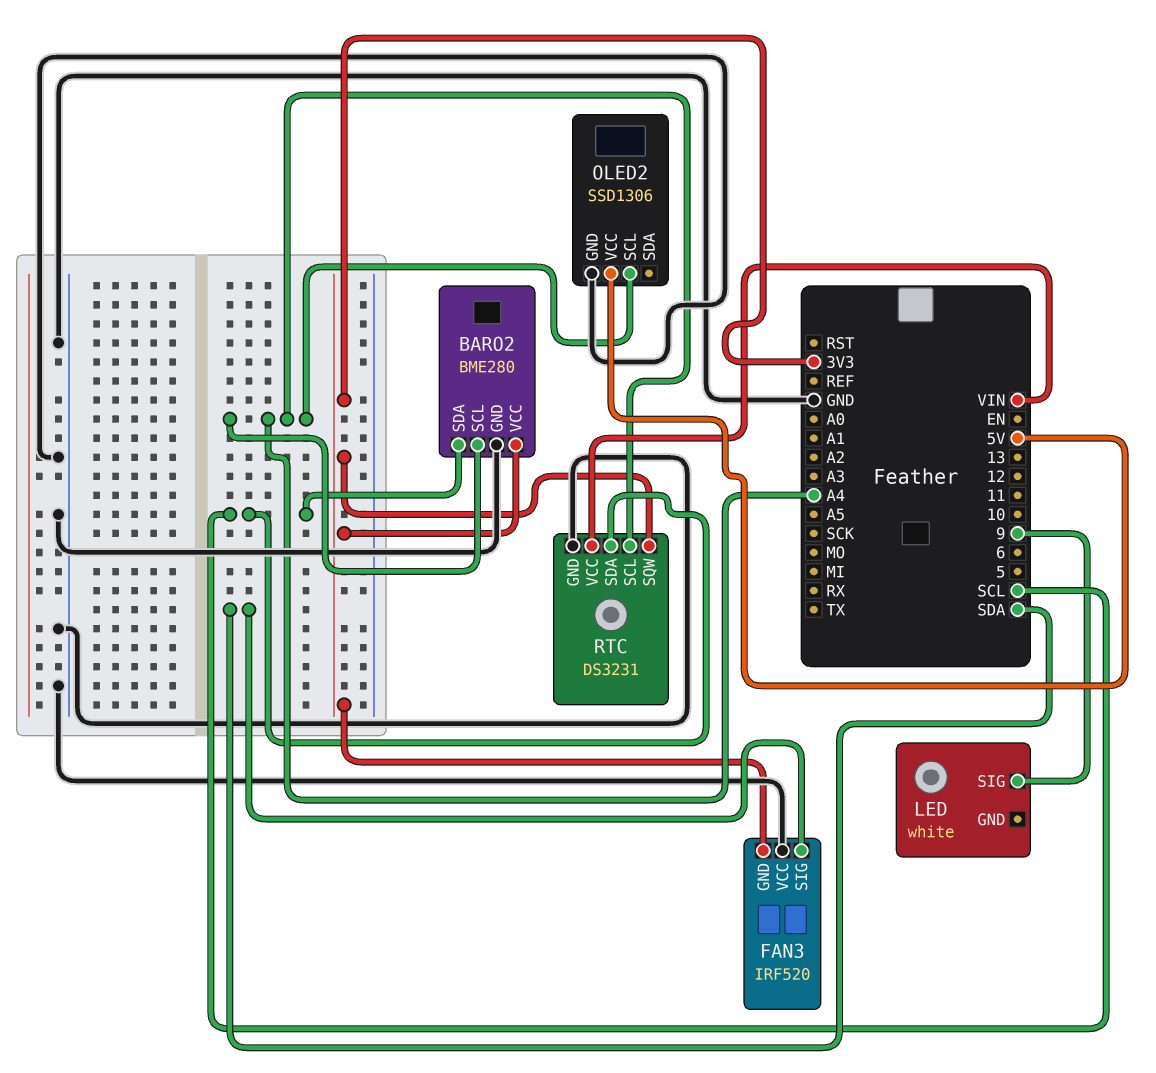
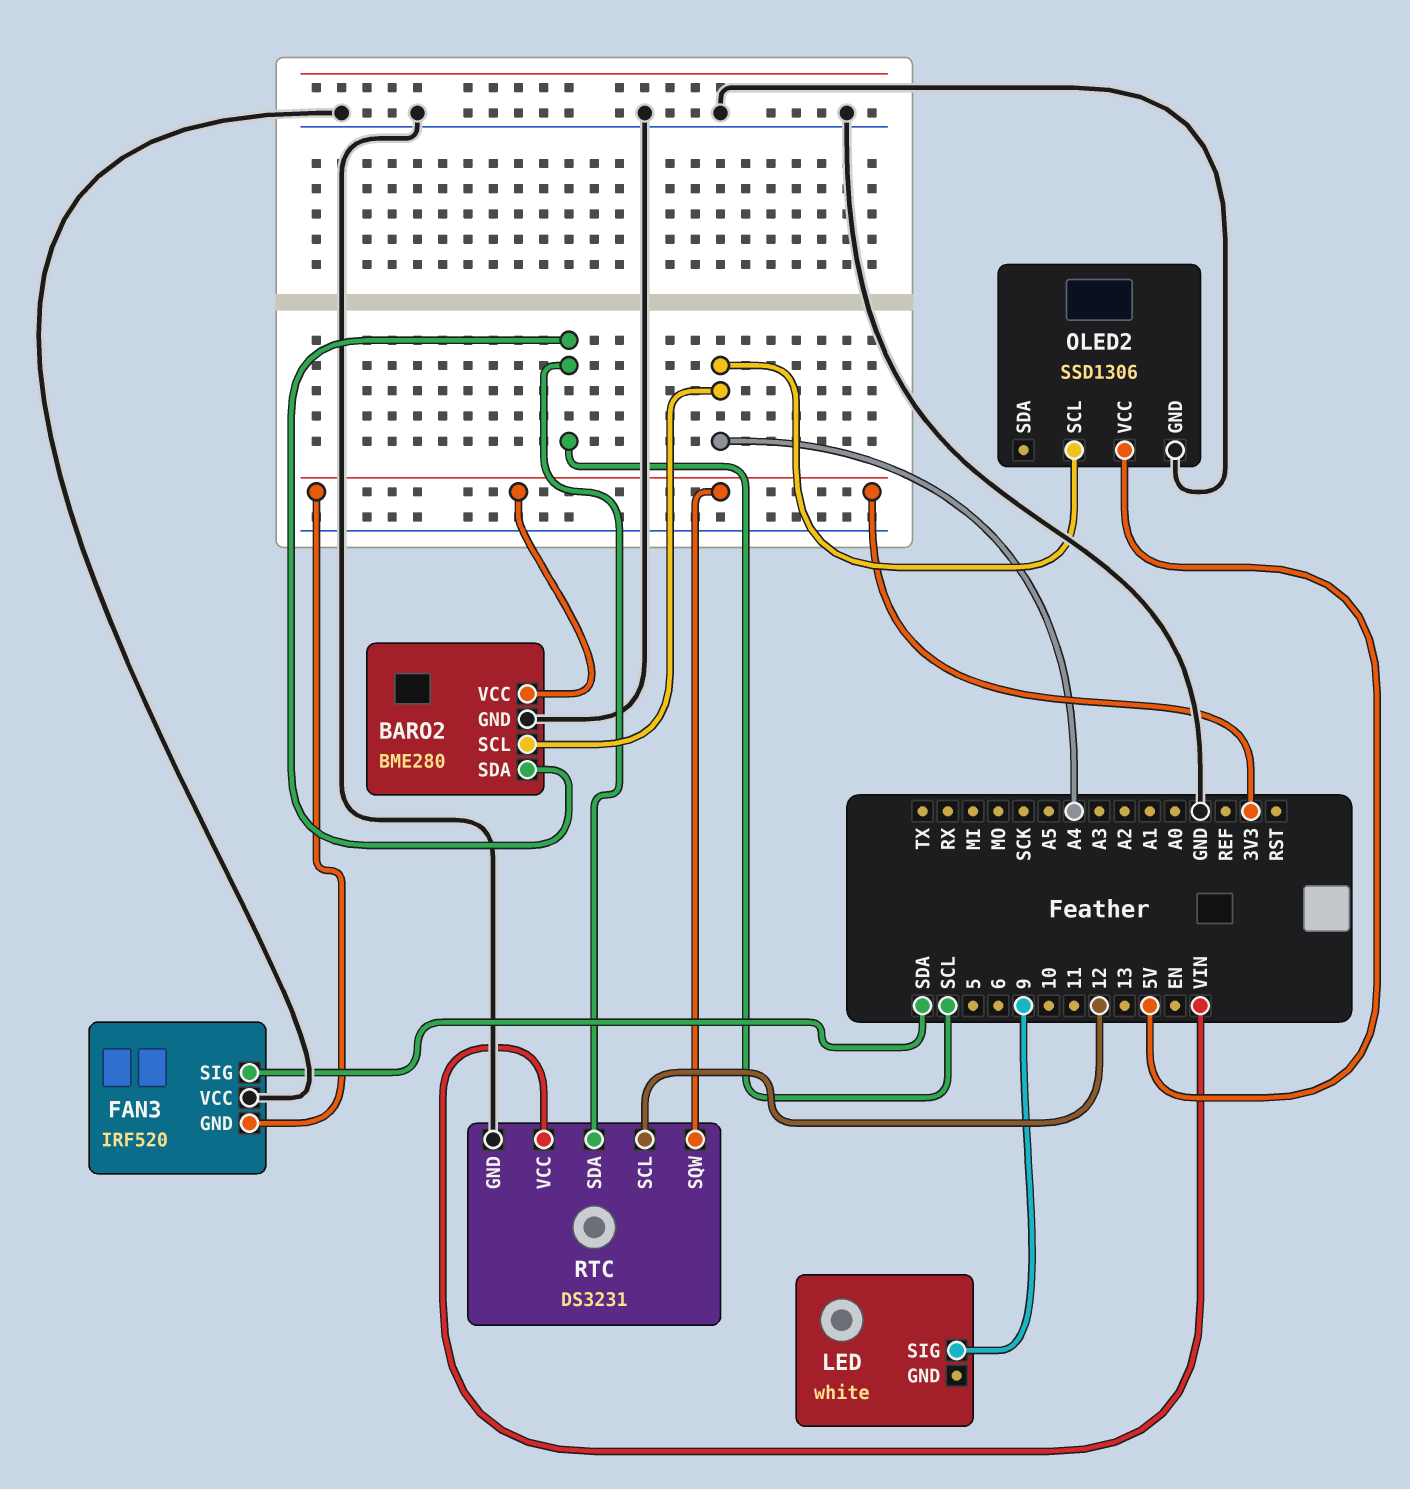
RTC pin SCL: A4 -> 12

